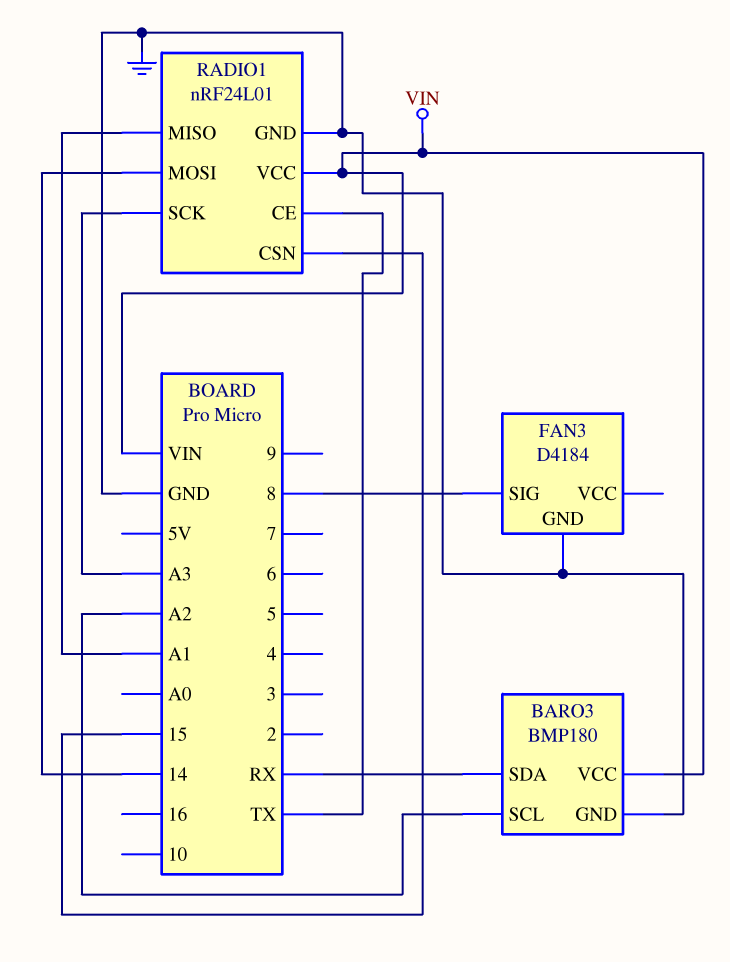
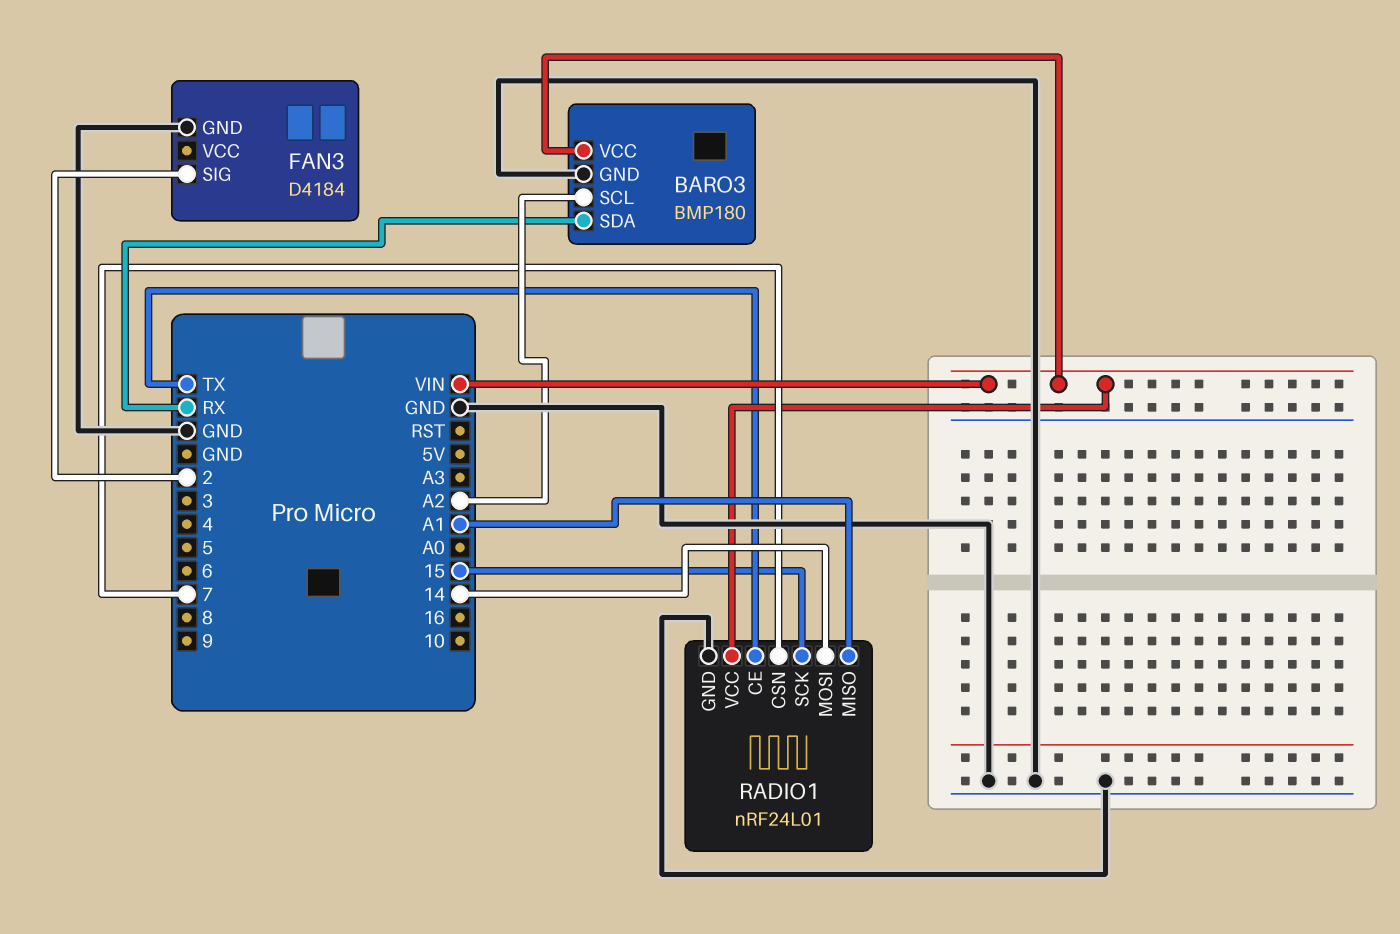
FAN3 pin SIG: 8 -> 2
RADIO1 pin CSN: 15 -> 7
RADIO1 pin SCK: A3 -> 15

